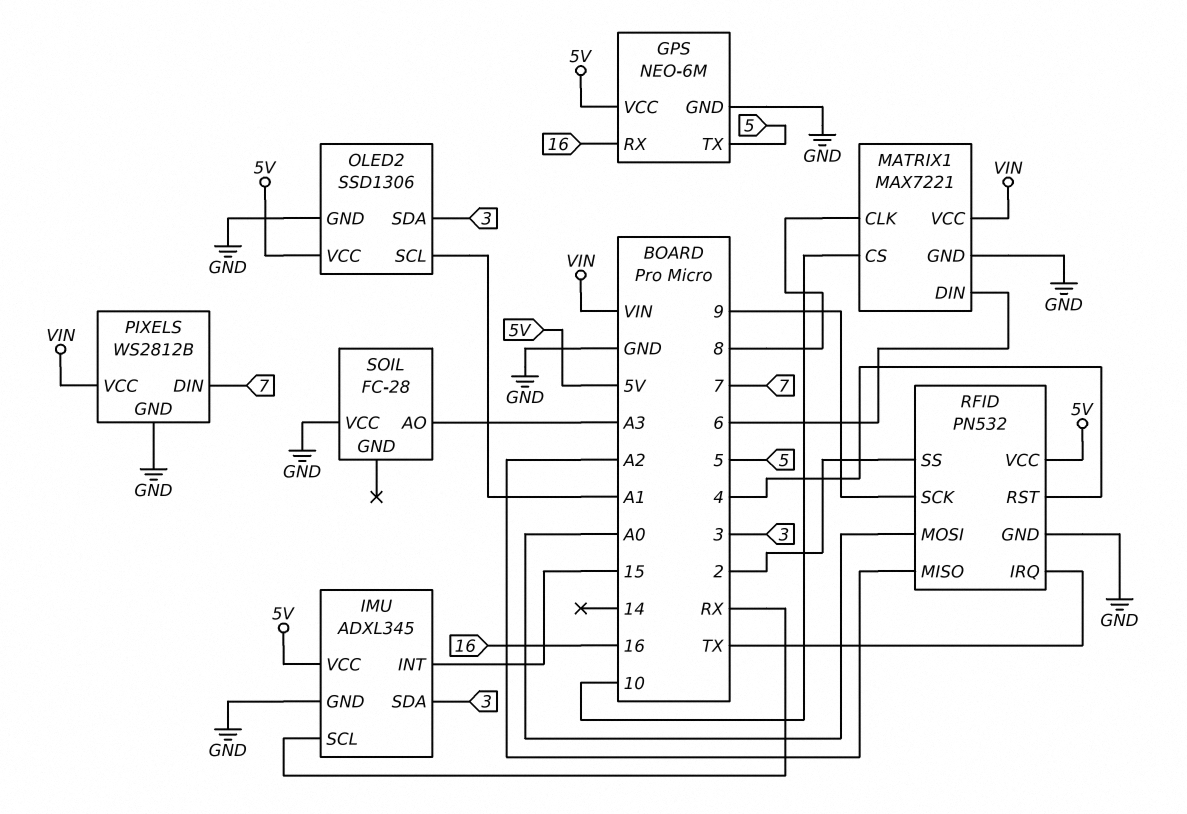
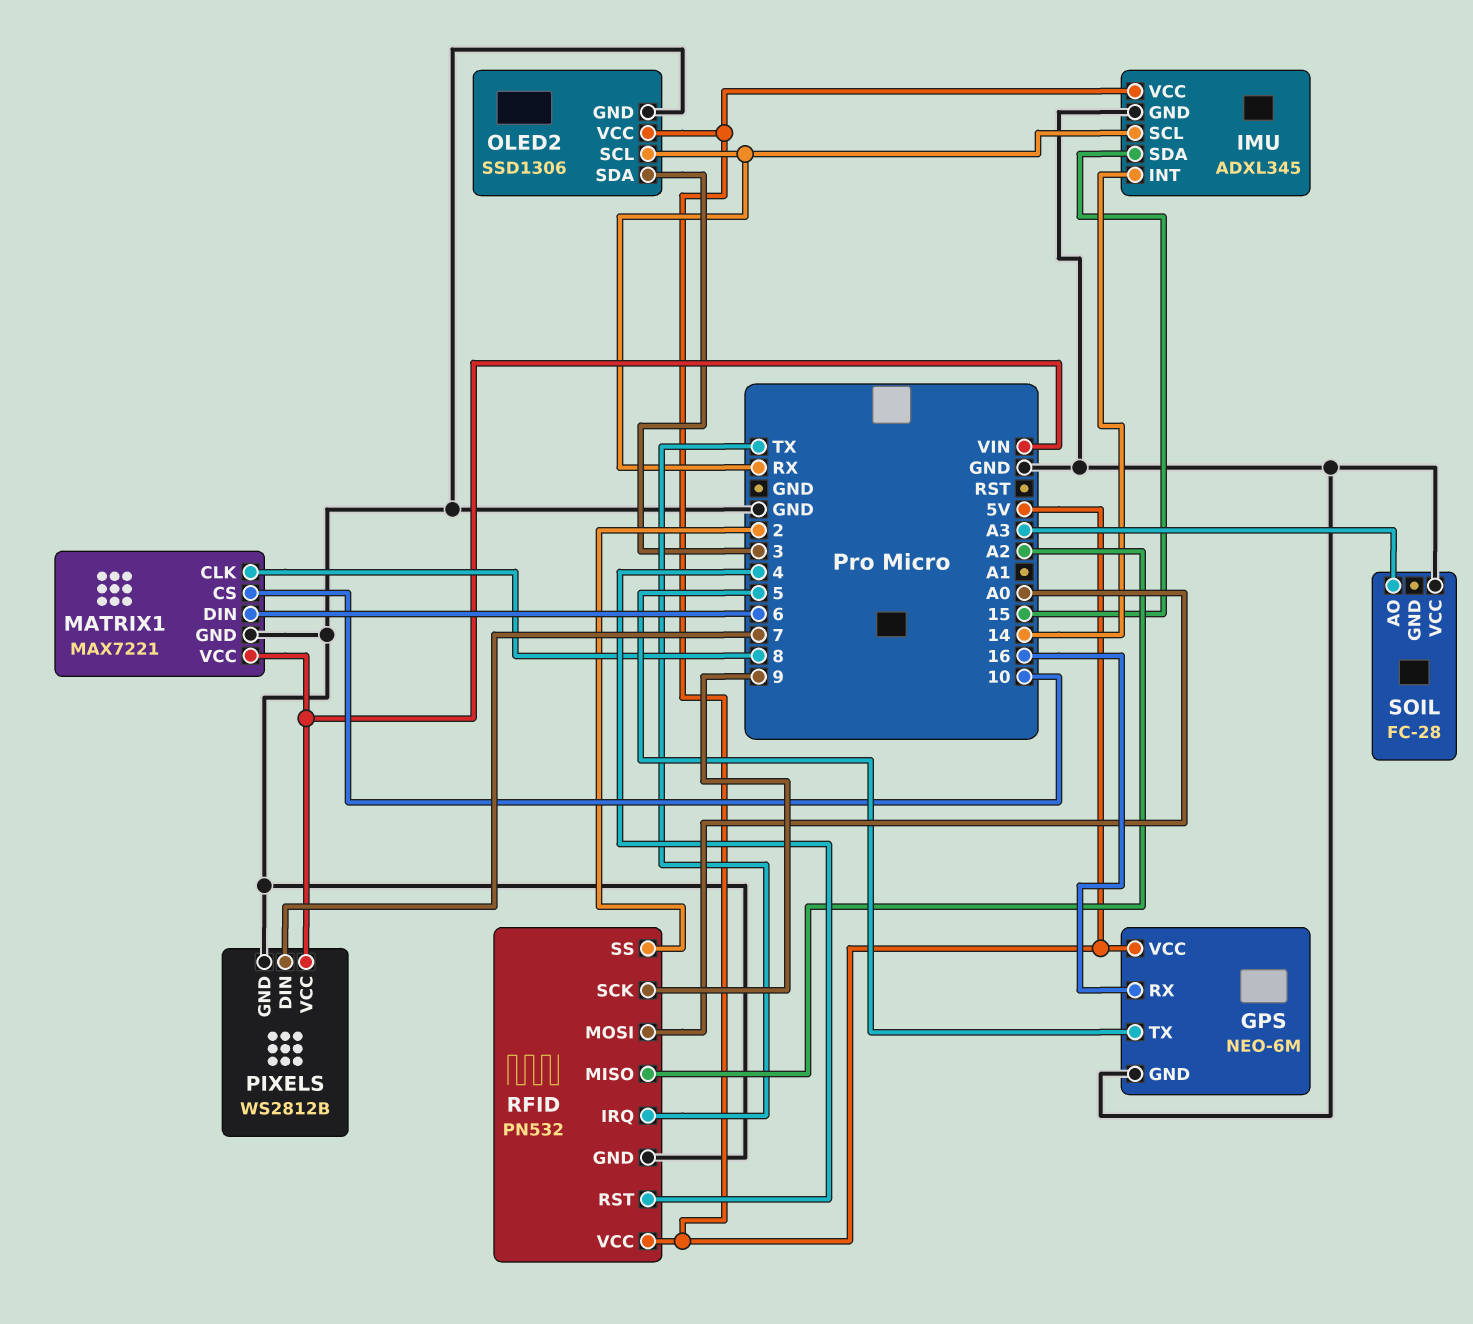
IMU pin INT: 15 -> 14
IMU pin SDA: 3 -> 15
OLED2 pin SCL: A1 -> RX

